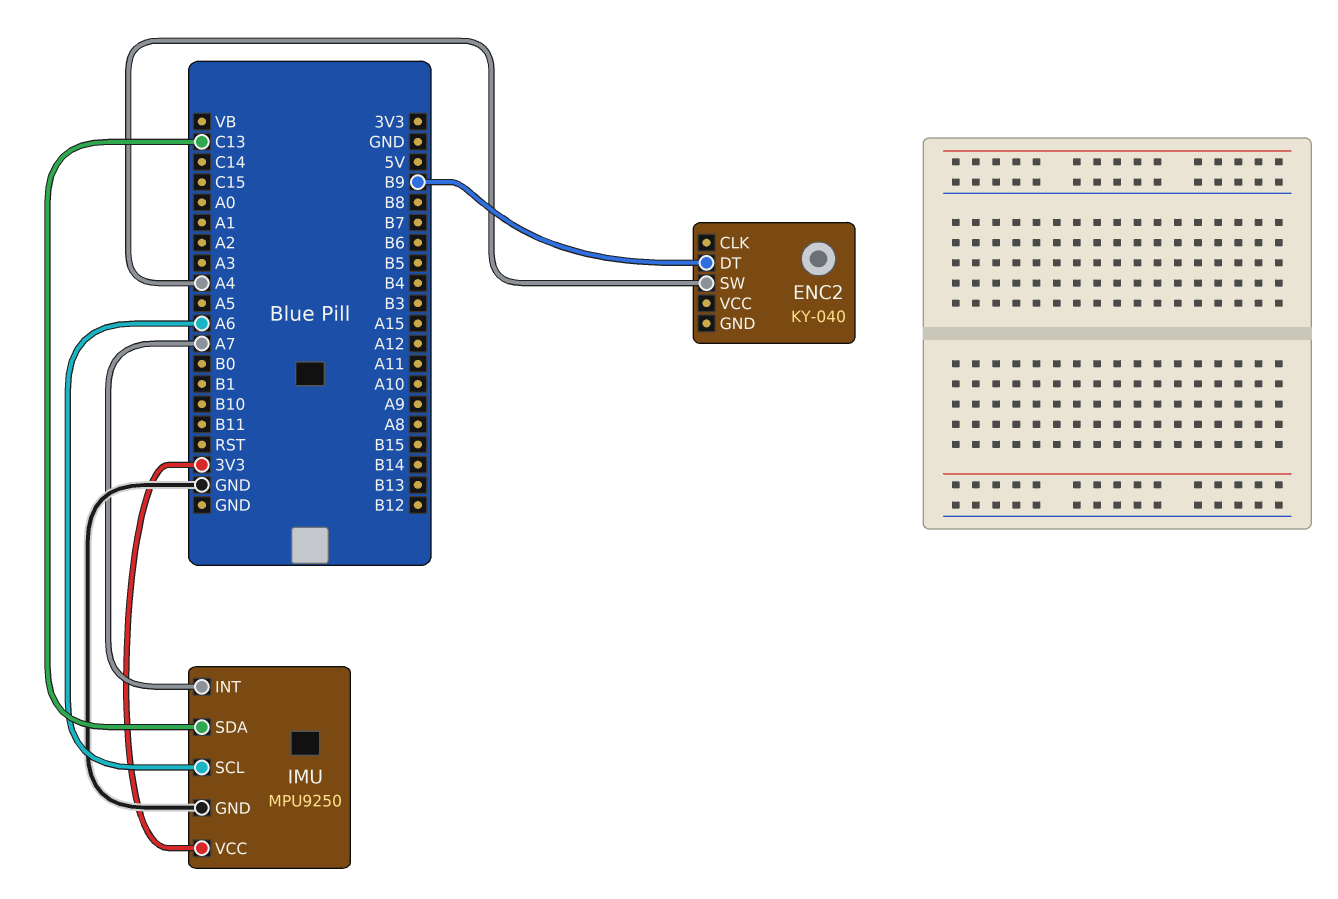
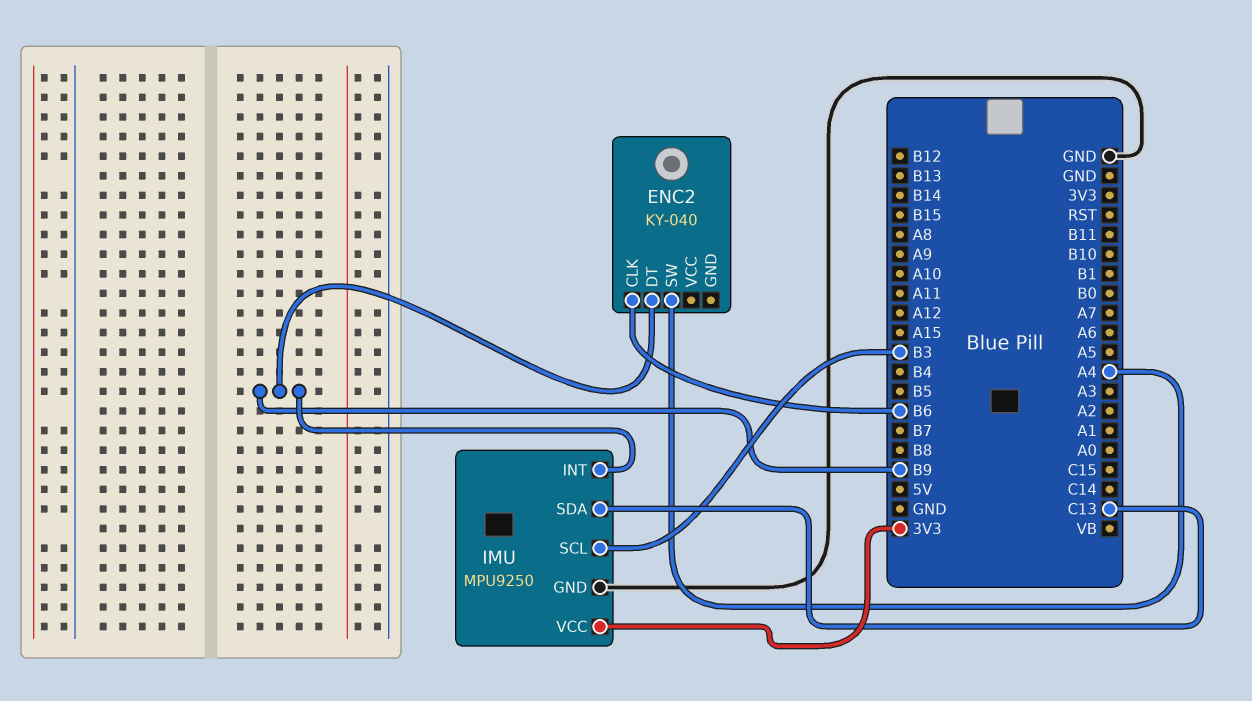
ENC2 pin CLK: none -> B6
IMU pin INT: A7 -> B9
IMU pin SCL: A6 -> B3

